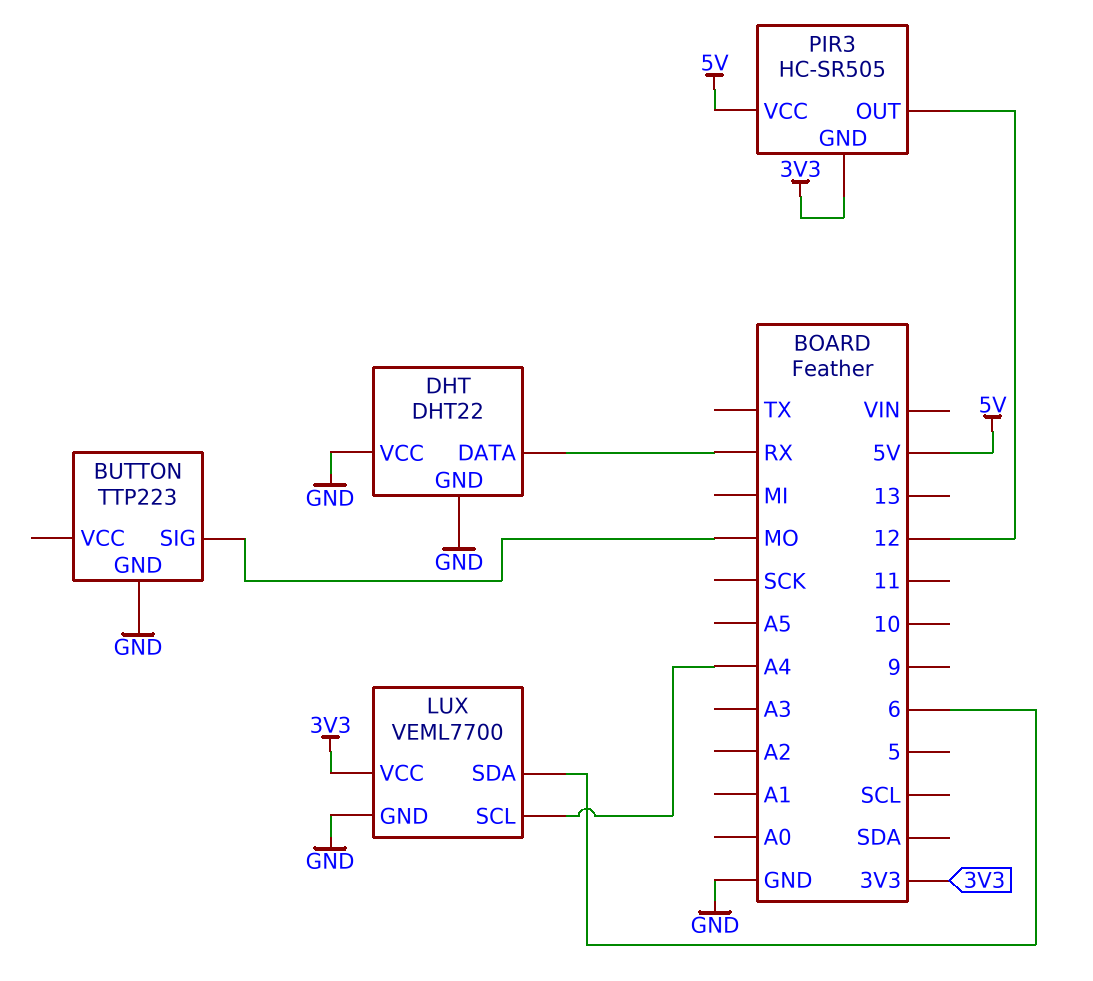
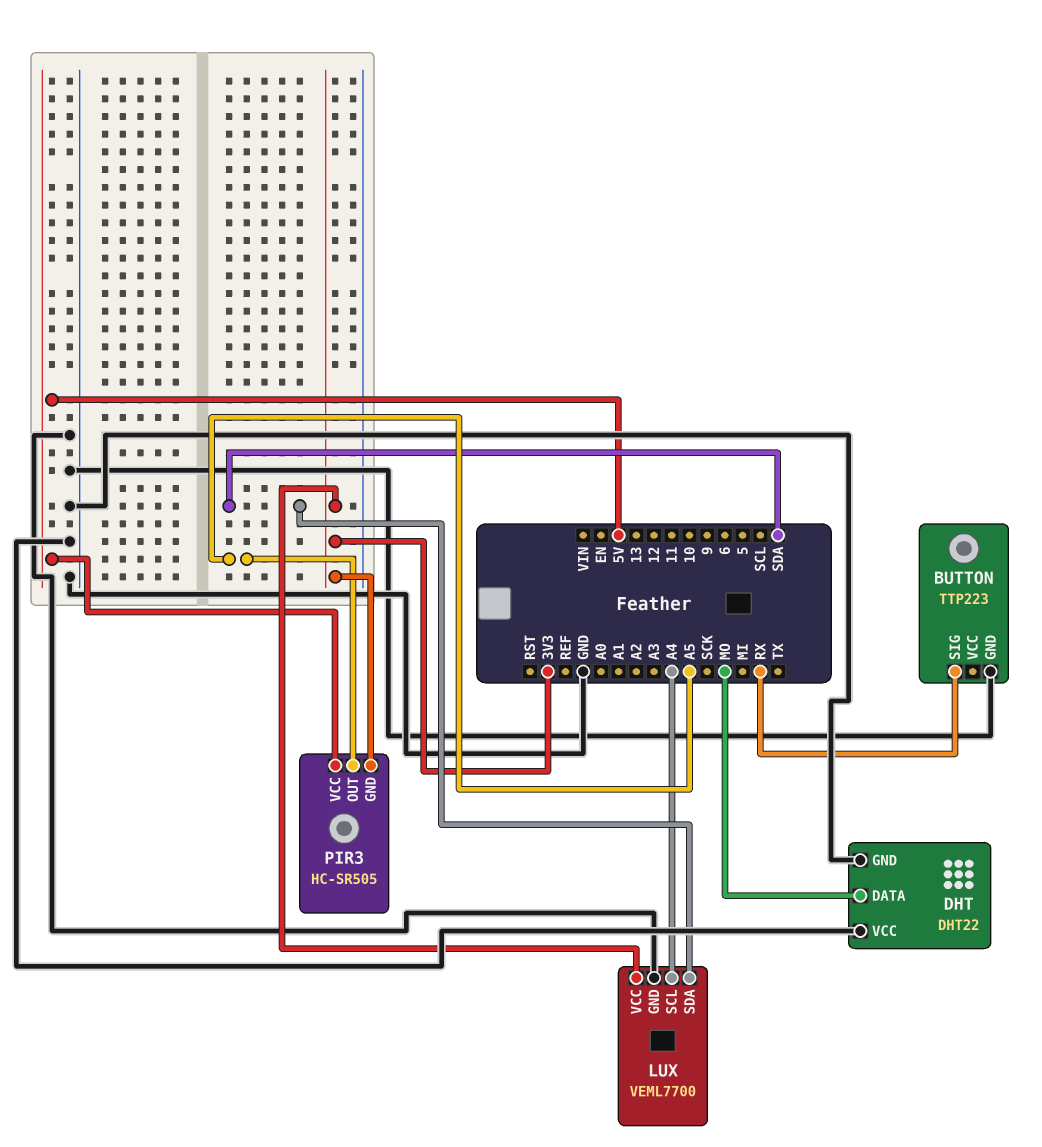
BUTTON pin SIG: MO -> RX
DHT pin DATA: RX -> MO
LUX pin SDA: 6 -> SDA
PIR3 pin OUT: 12 -> A5

